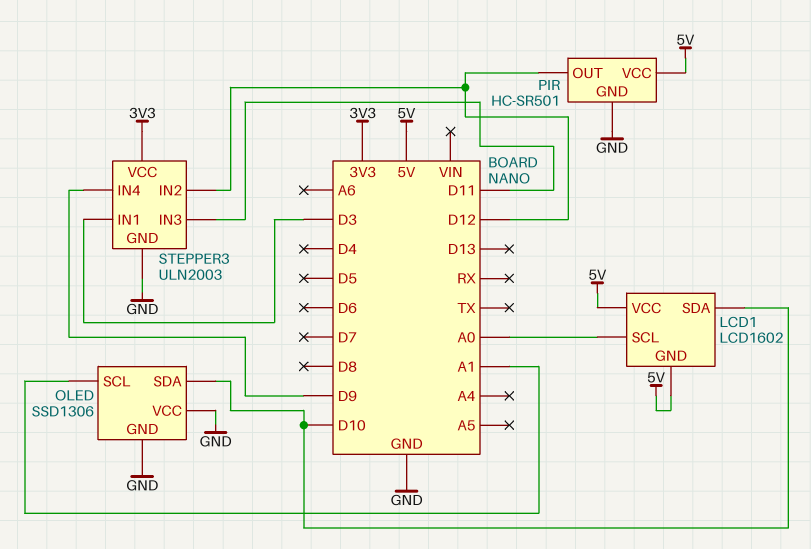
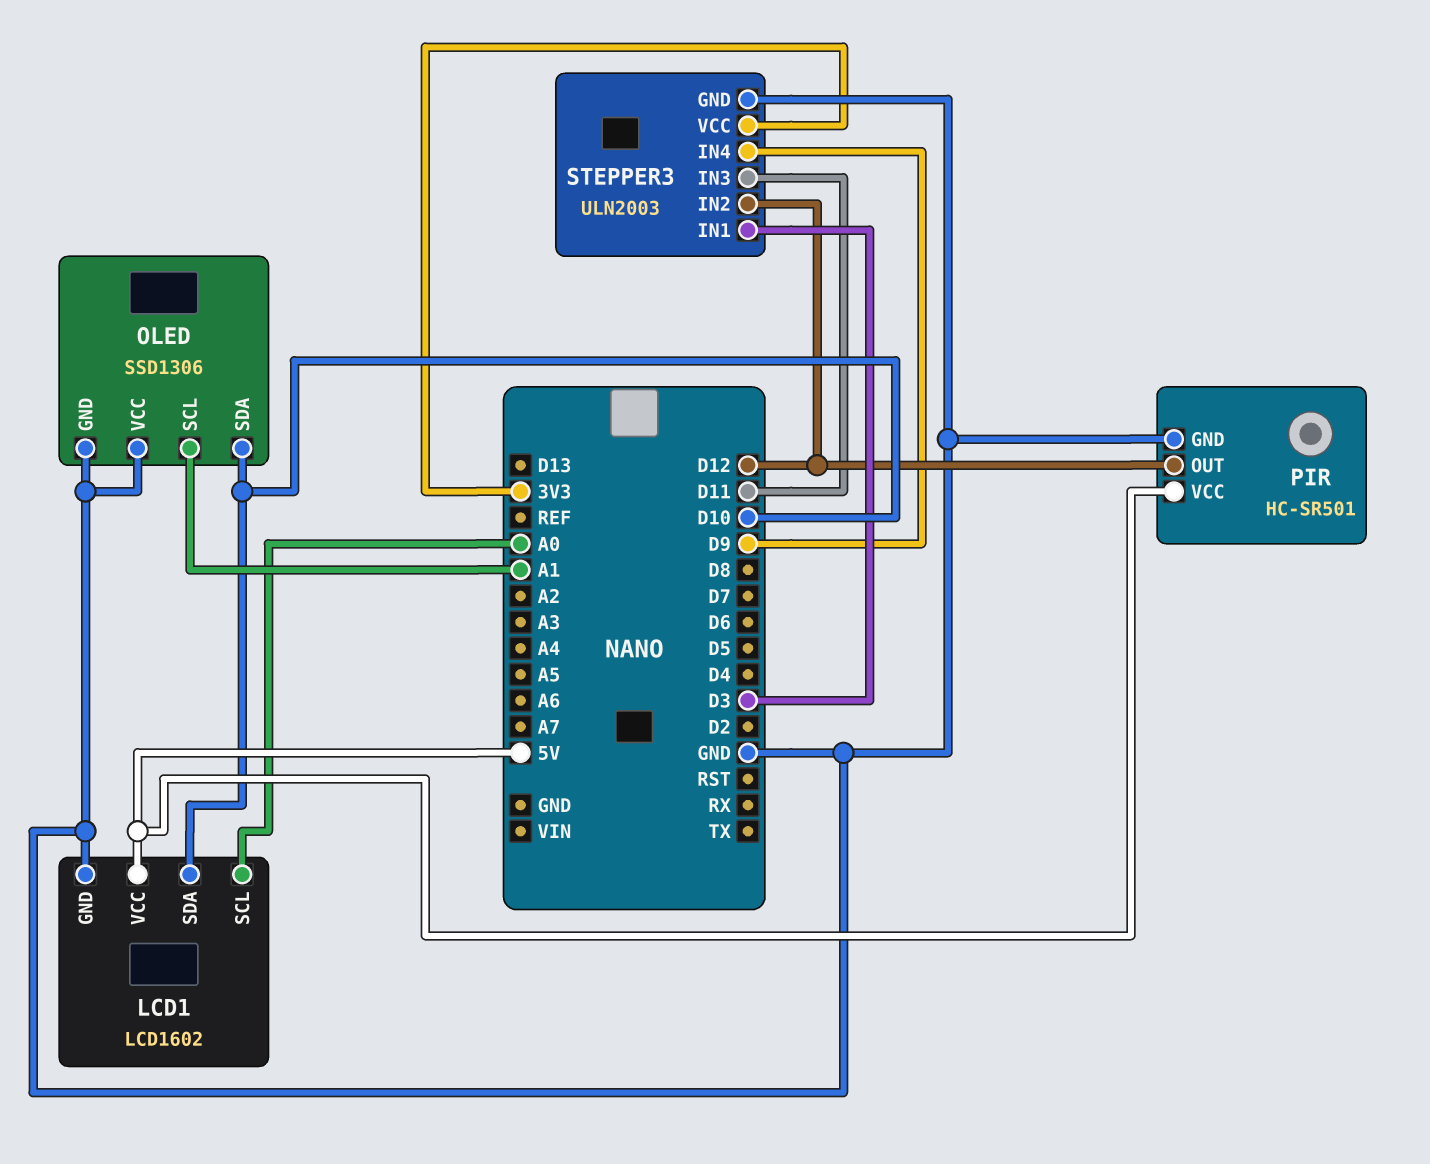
LCD1 pin GND: 5V -> GND

